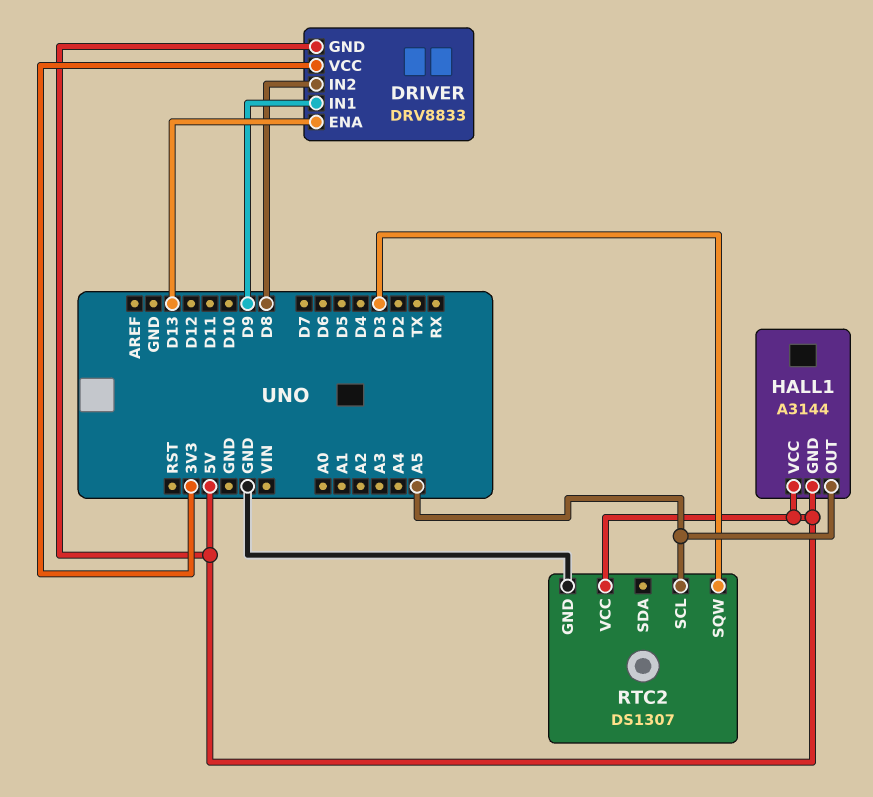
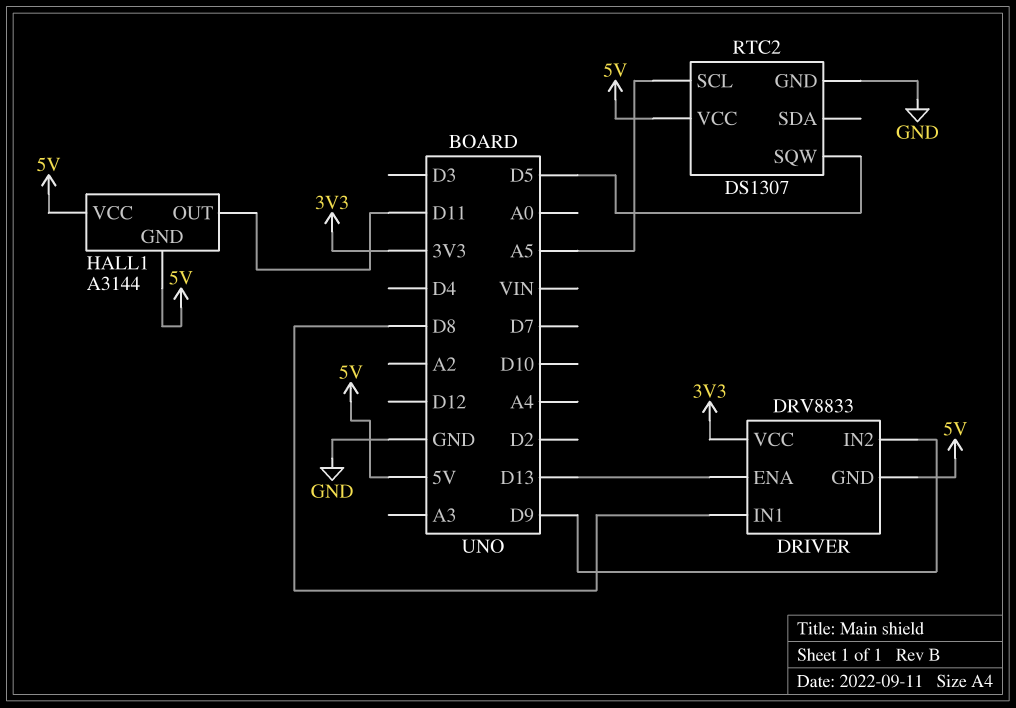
DRIVER pin IN1: D9 -> D8
DRIVER pin IN2: D8 -> D9
HALL1 pin OUT: A5 -> D11
RTC2 pin SQW: D3 -> D5

